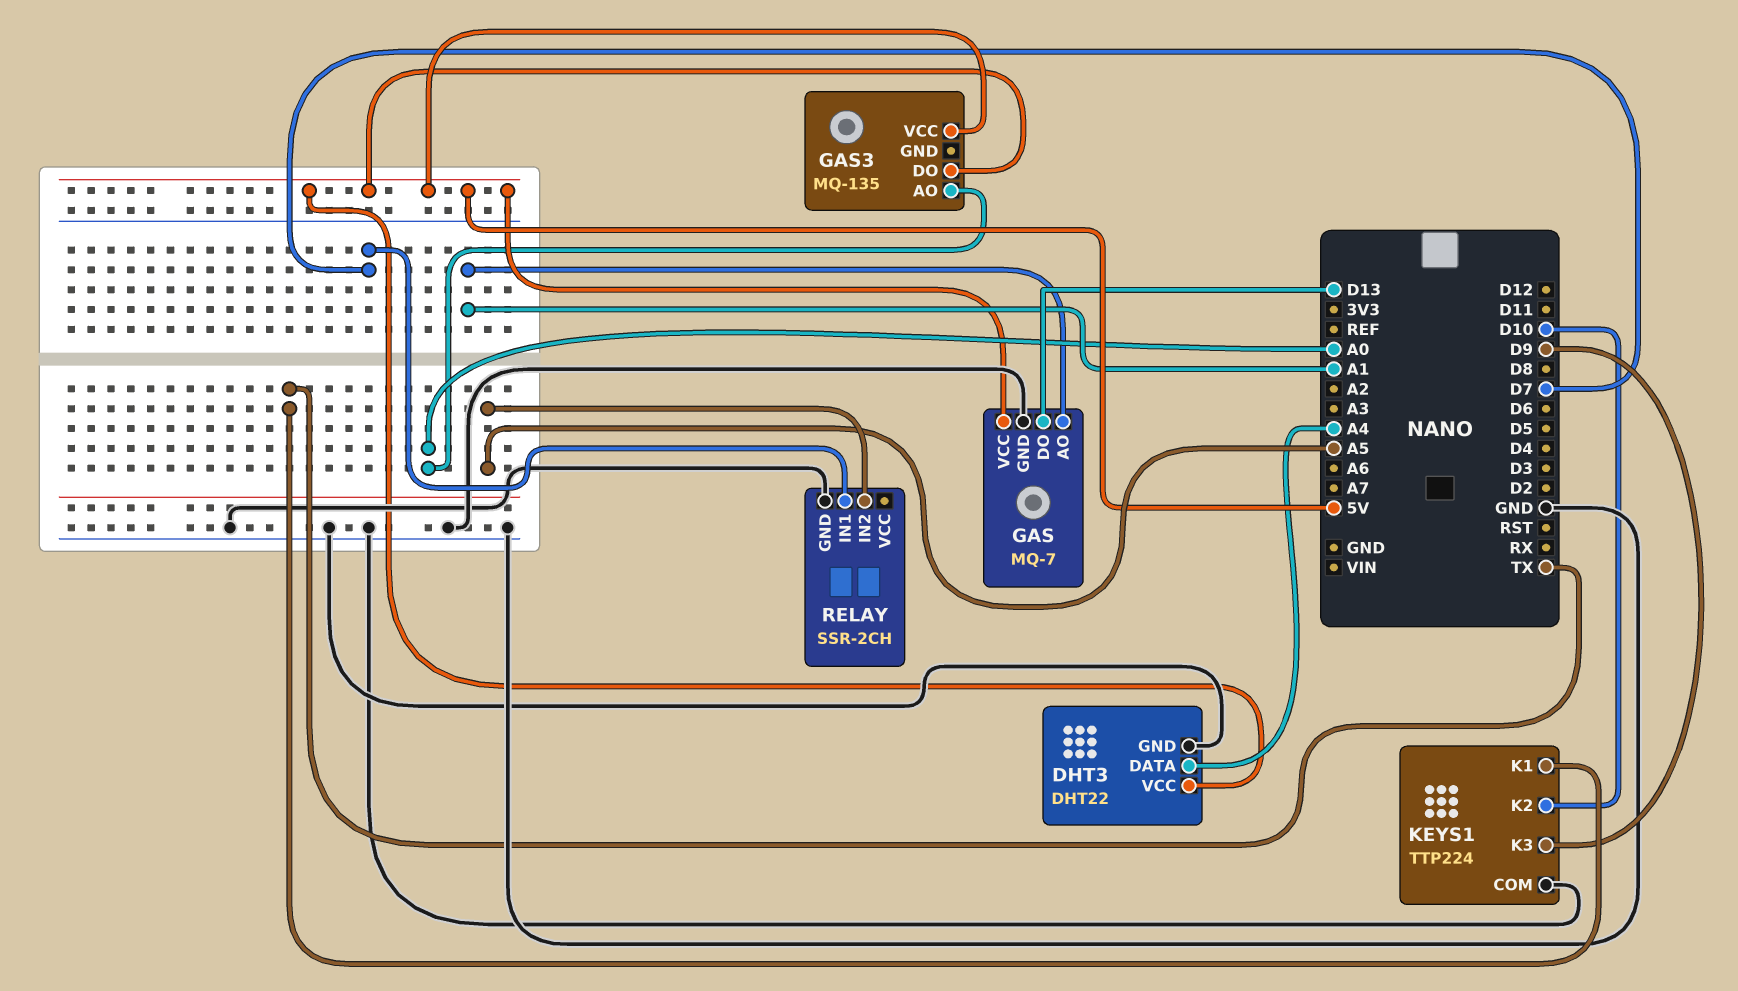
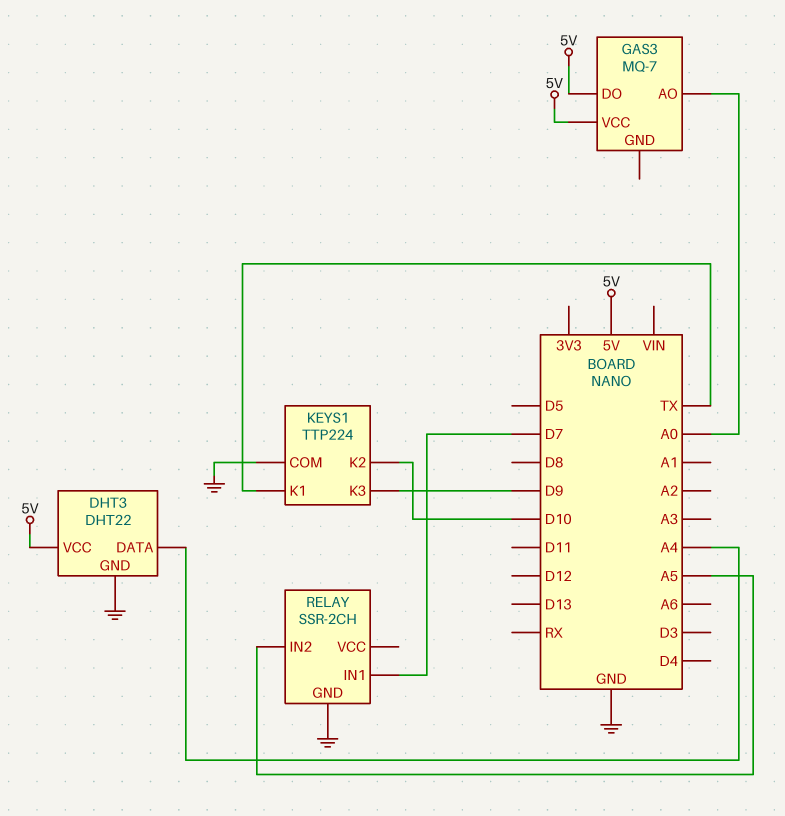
GAS: MQ-7 -> none
GAS pin AO: A1 -> none
GAS pin DO: D13 -> none
GAS pin GND: GND -> none
GAS pin VCC: 5V -> none
GAS3: MQ-135 -> MQ-7

